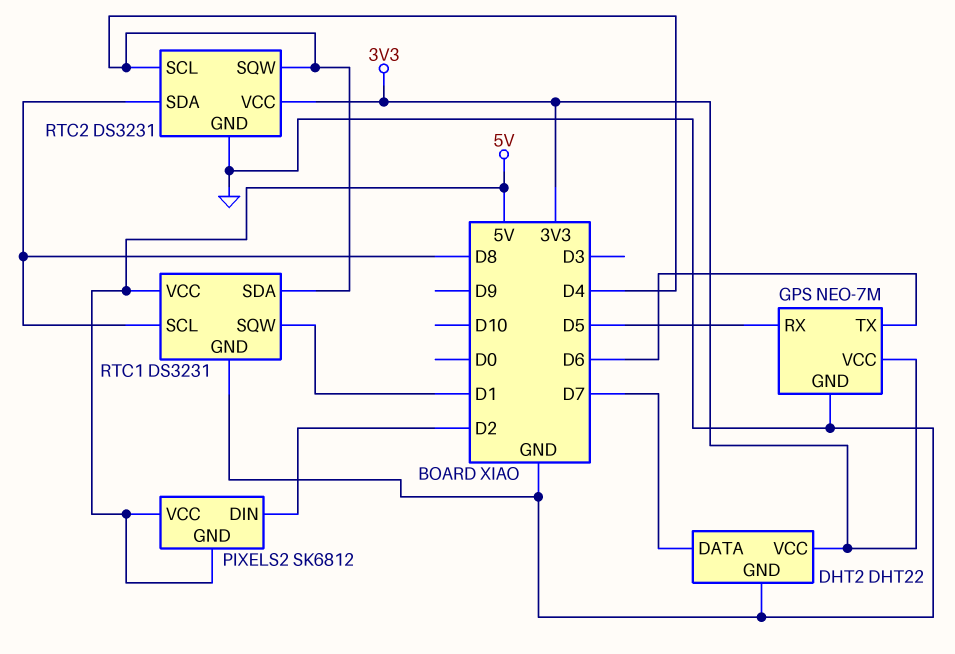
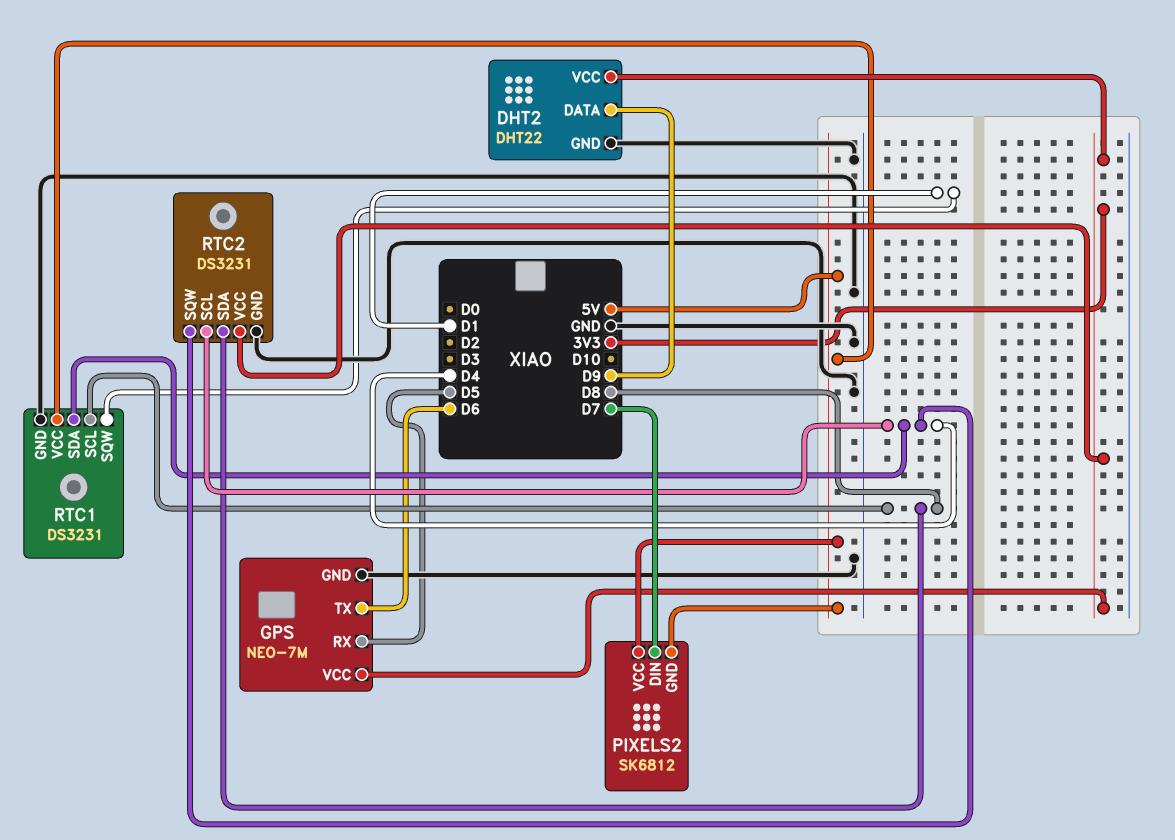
DHT2 pin DATA: D7 -> D9
PIXELS2 pin DIN: D2 -> D7

